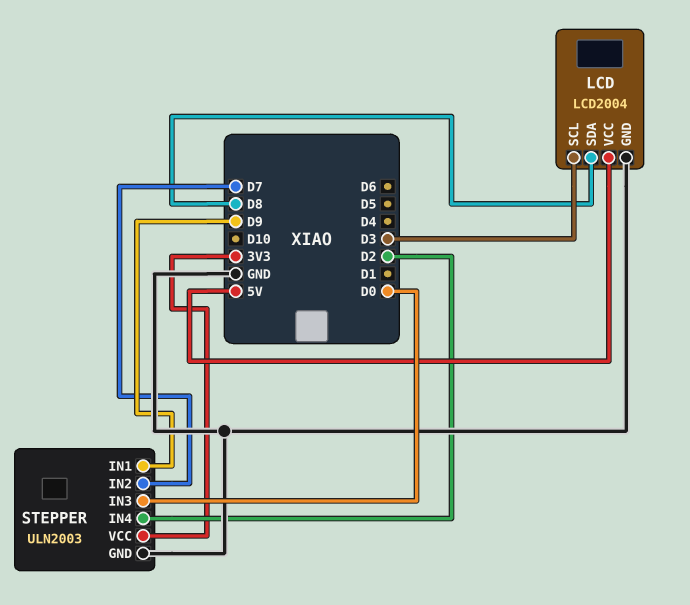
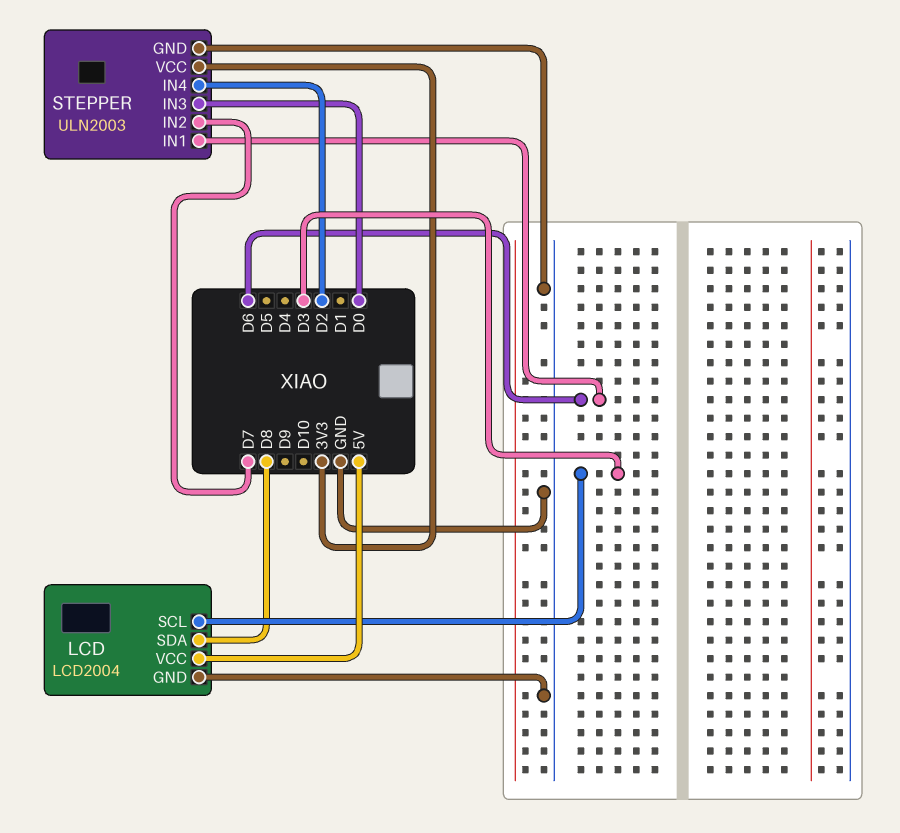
STEPPER pin IN1: D9 -> D6

